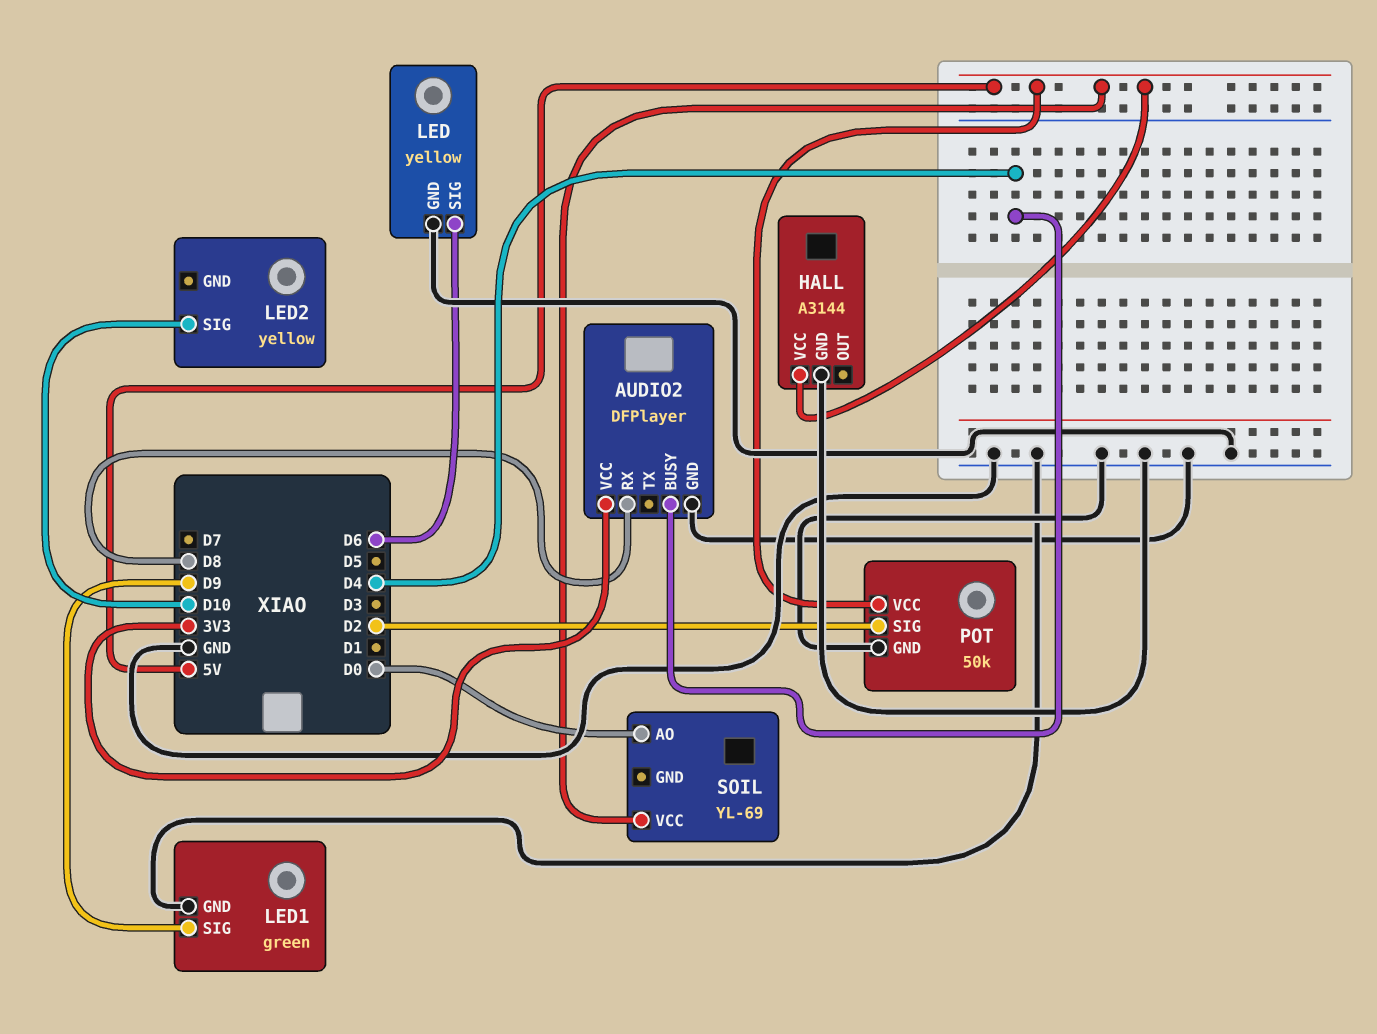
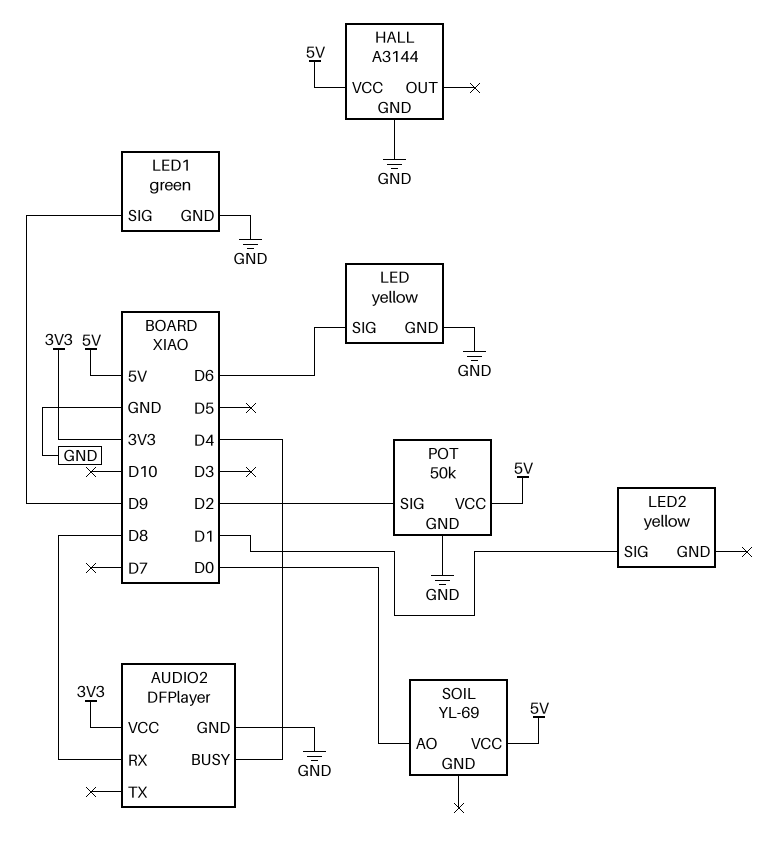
LED2 pin SIG: D10 -> D1

